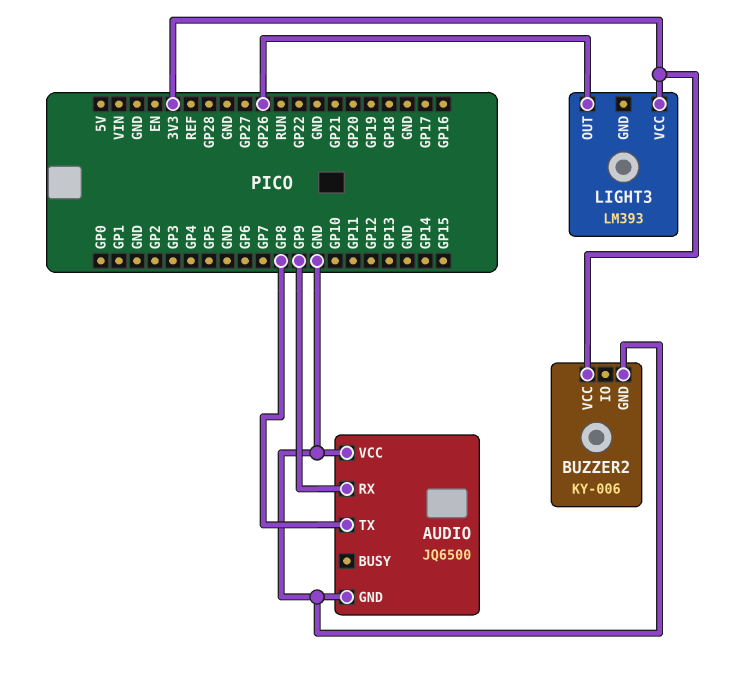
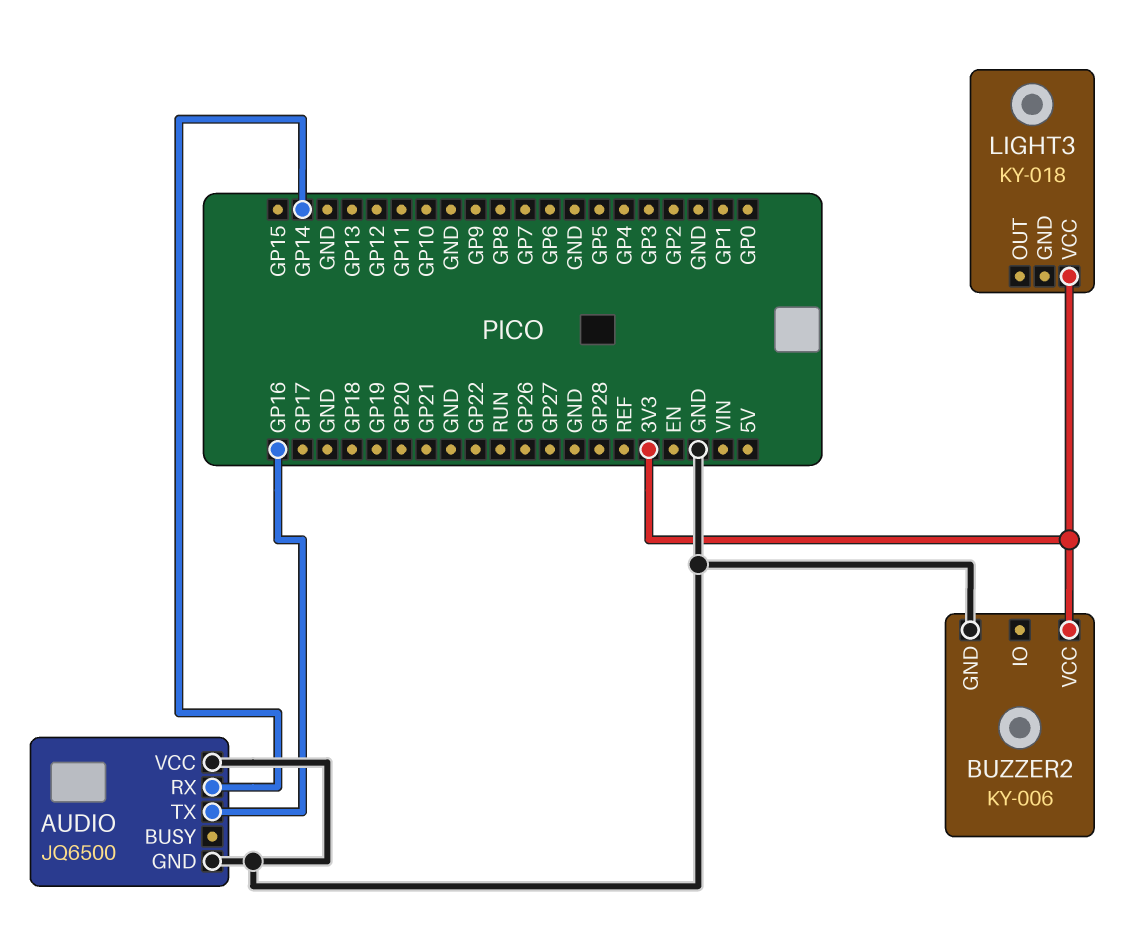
AUDIO pin RX: GP9 -> GP14
AUDIO pin TX: GP8 -> GP16
LIGHT3: LM393 -> KY-018
LIGHT3 pin OUT: GP26 -> none

